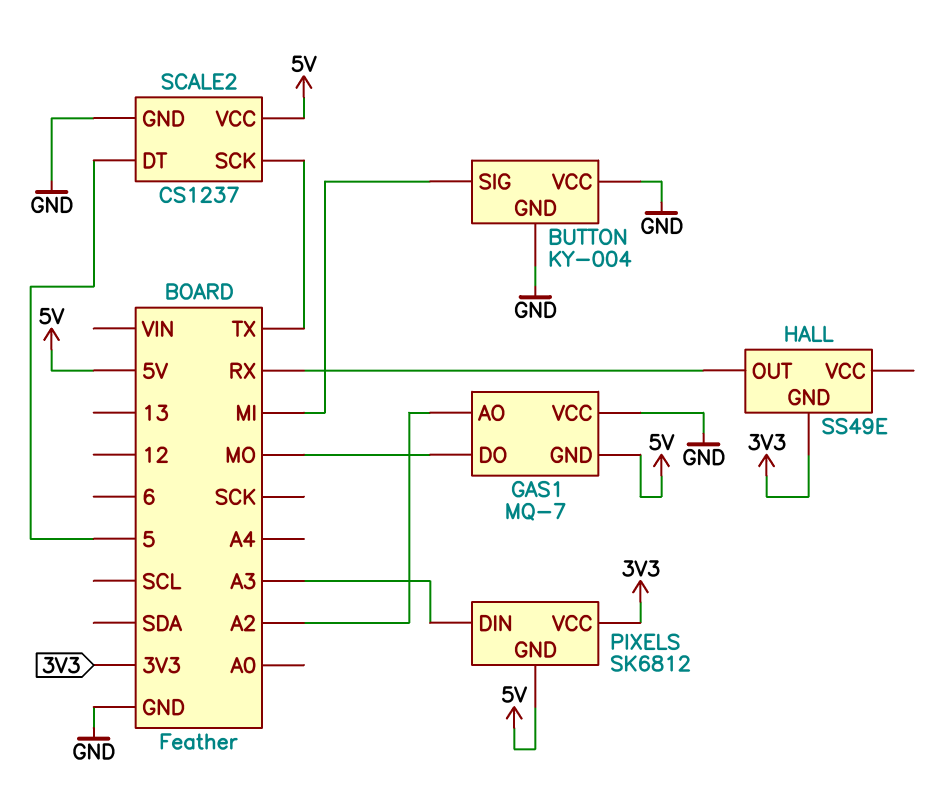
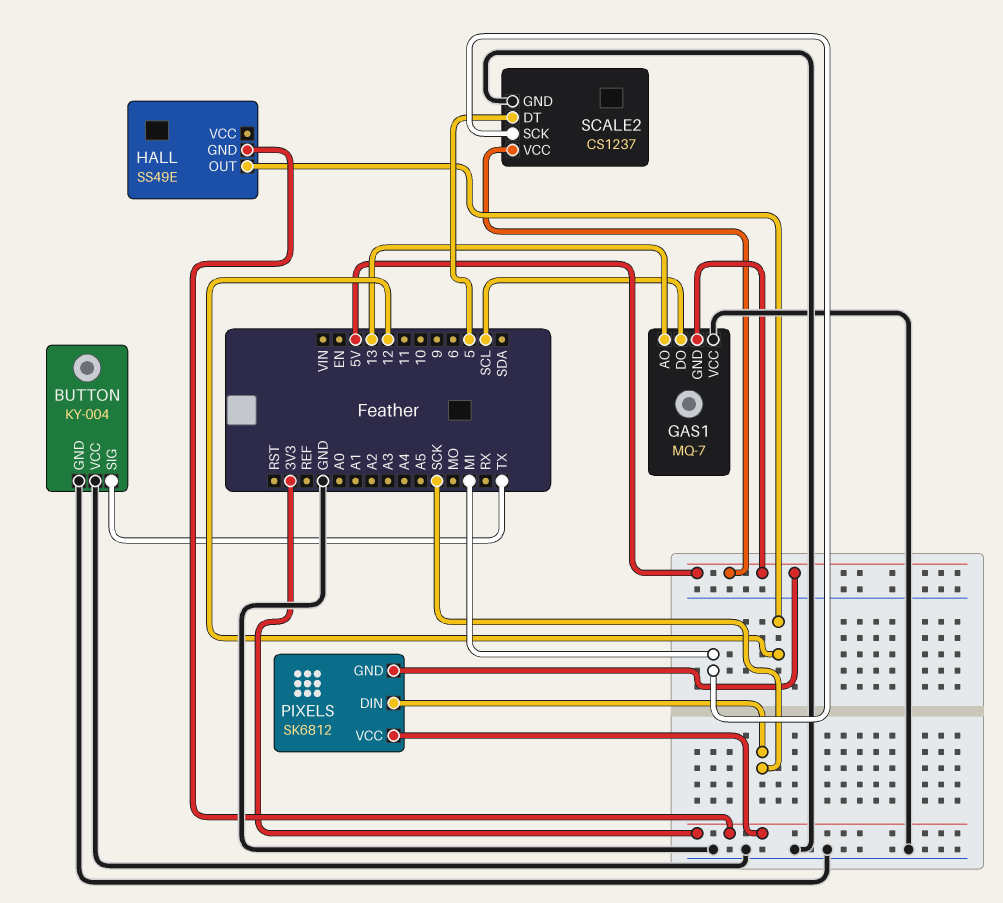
BUTTON pin SIG: MI -> TX
GAS1 pin AO: A2 -> 13
GAS1 pin DO: MO -> SCL
HALL pin OUT: RX -> 12
PIXELS pin DIN: A3 -> SCK
SCALE2 pin SCK: TX -> MI

